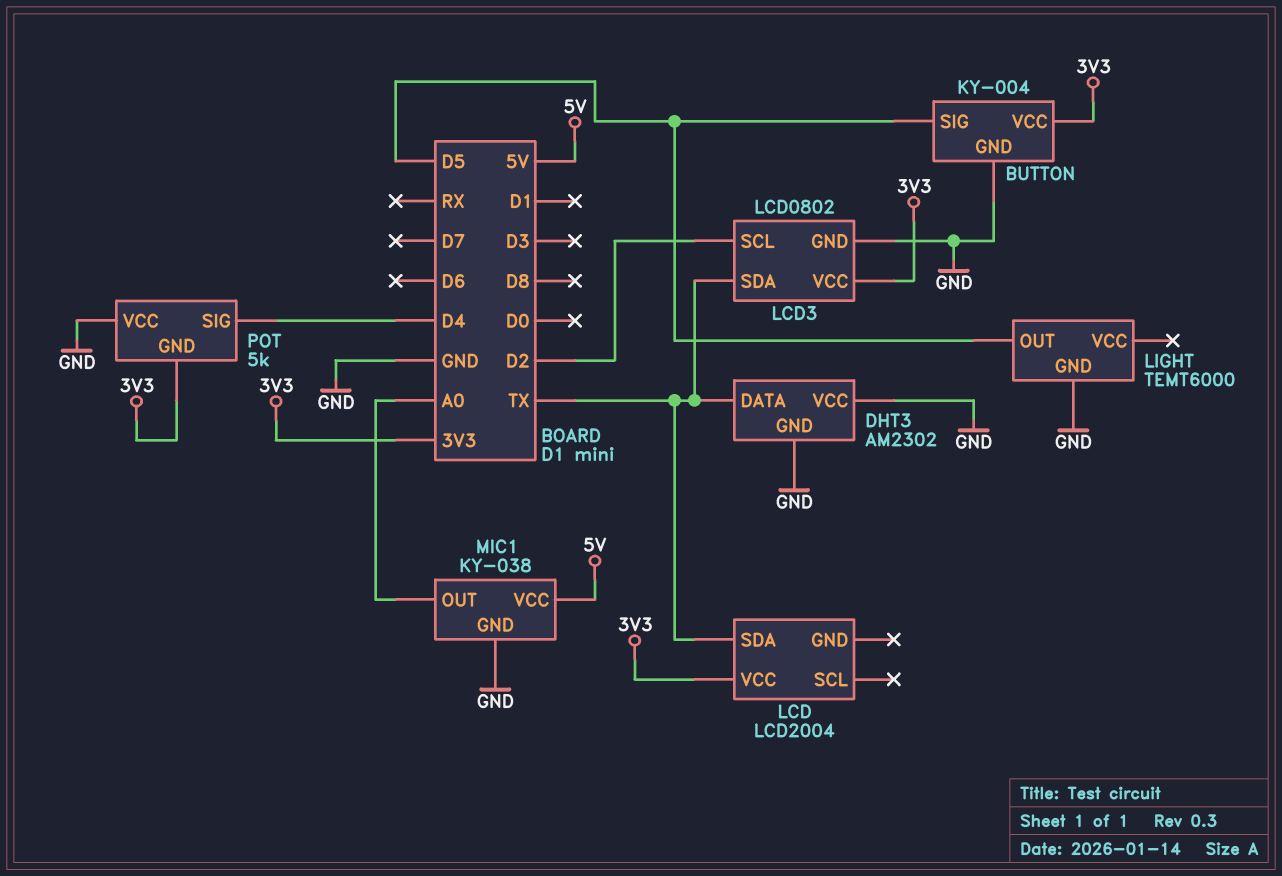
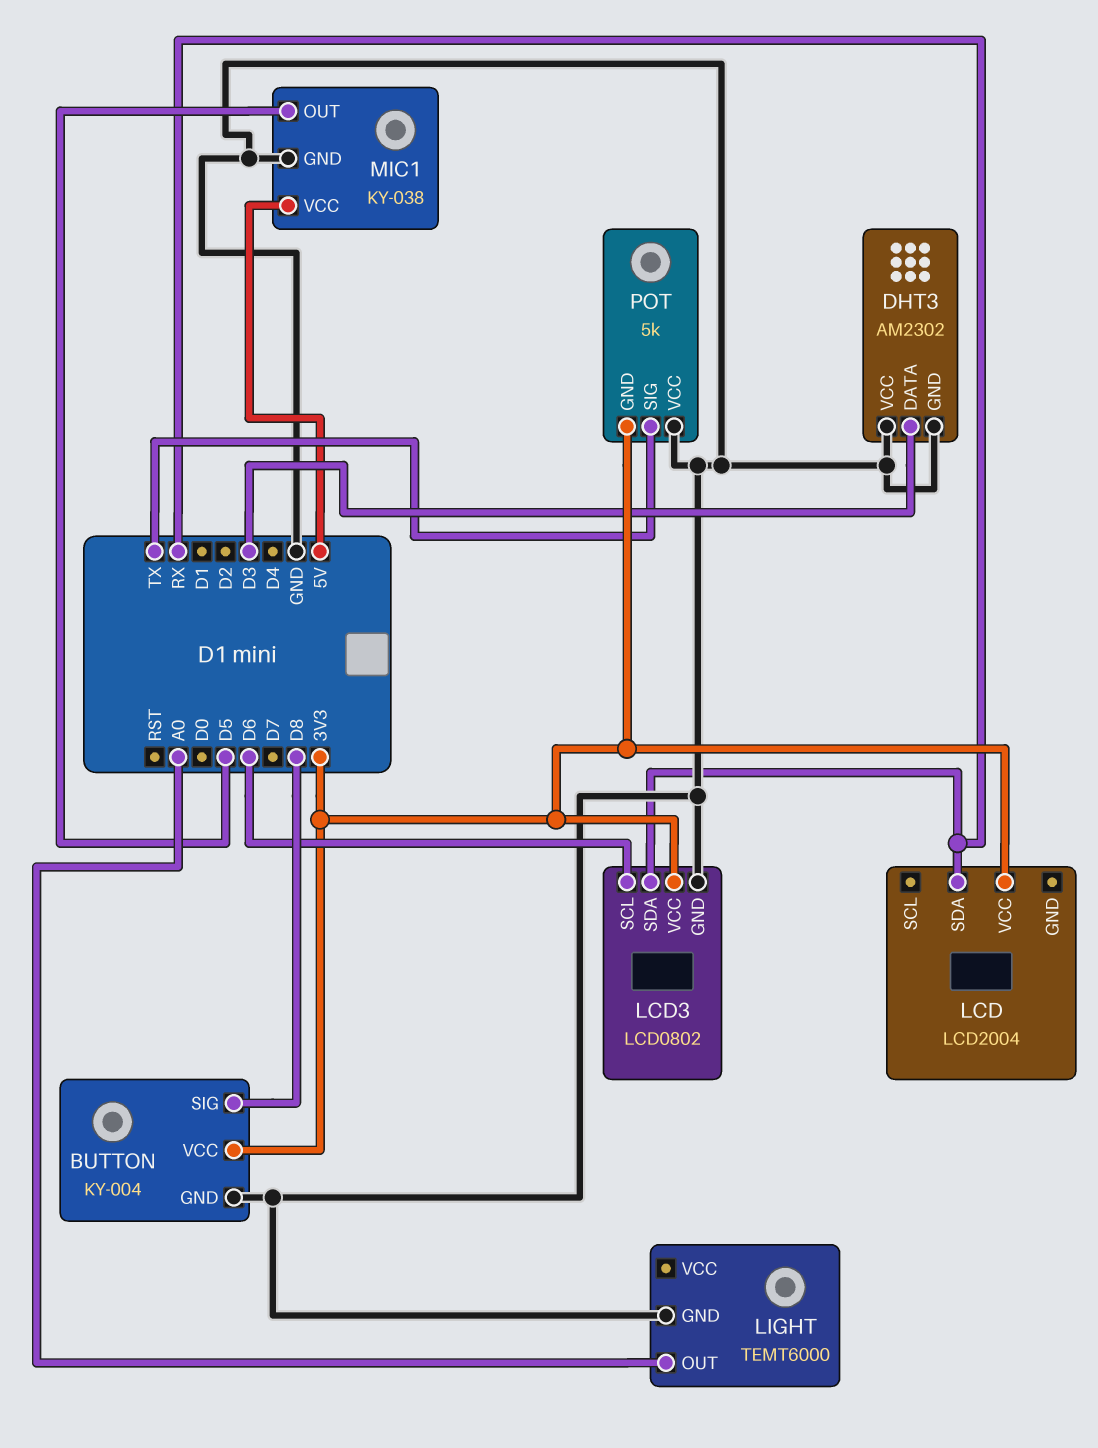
BUTTON pin SIG: D5 -> D8
DHT3 pin DATA: TX -> D3
LCD pin SDA: TX -> RX
LCD3 pin SCL: D2 -> D6
LCD3 pin SDA: TX -> RX
LIGHT pin OUT: D5 -> A0
MIC1 pin OUT: A0 -> D5
POT pin SIG: D4 -> TX

